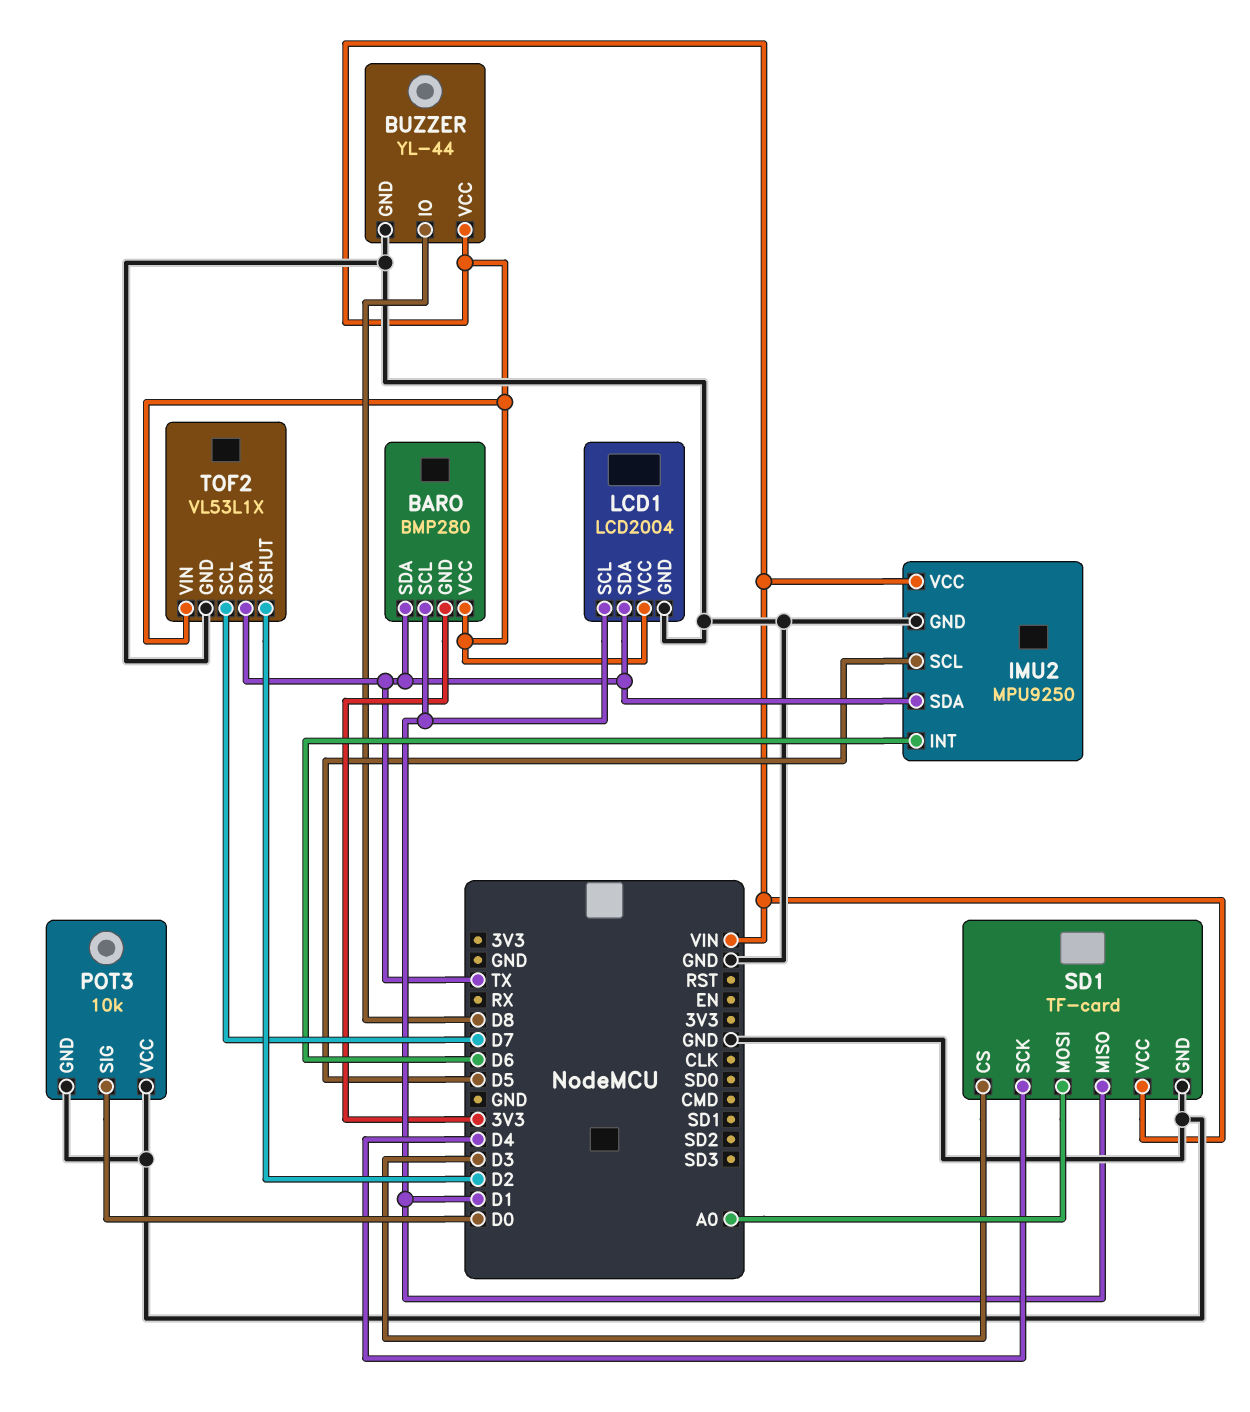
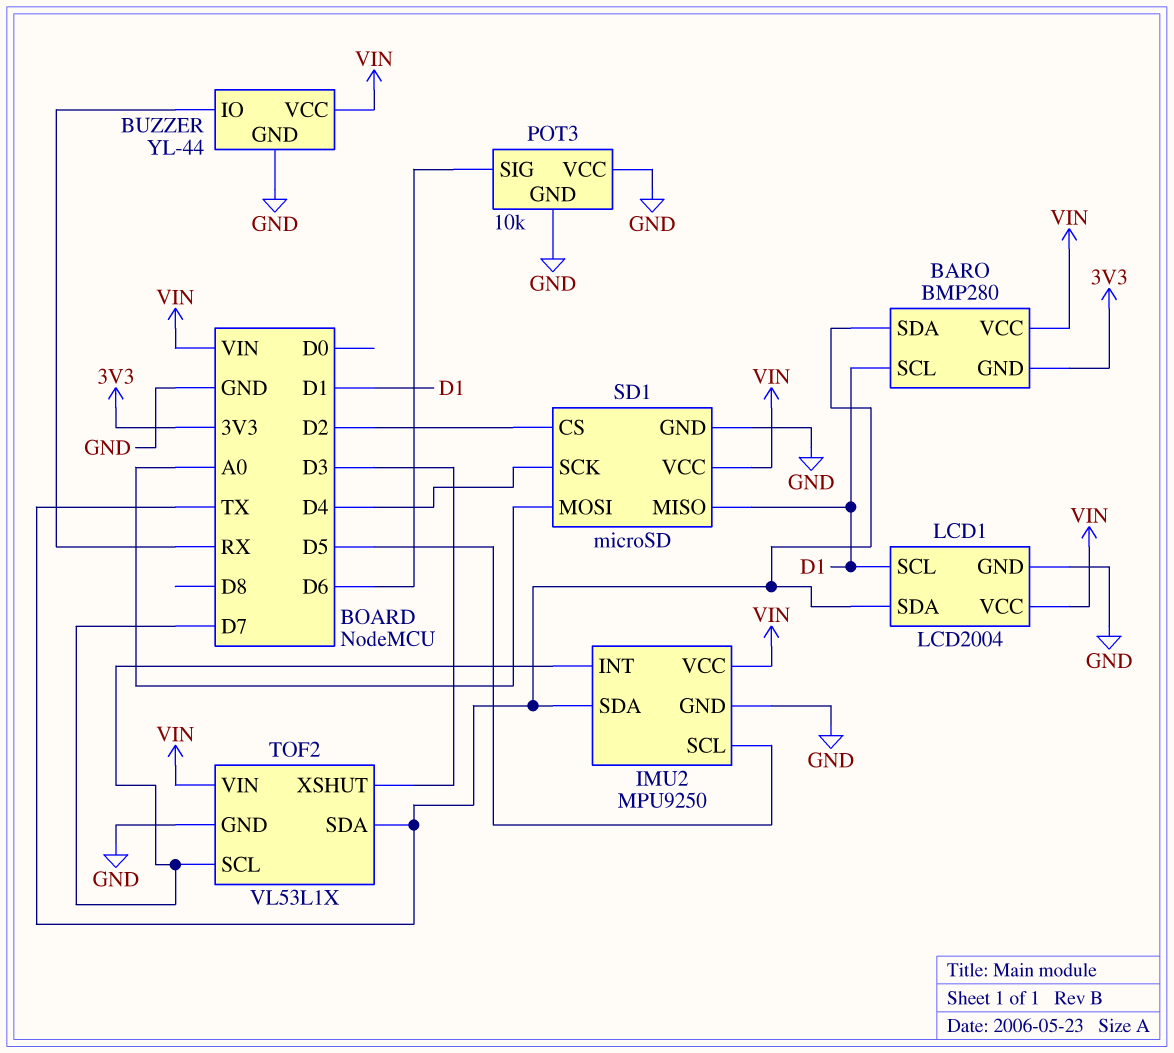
BUZZER pin IO: D8 -> RX
IMU2 pin INT: D6 -> D7
POT3 pin SIG: D0 -> D6
SD1: TF-card -> microSD
SD1 pin CS: D3 -> D2
TOF2 pin XSHUT: D2 -> D3

